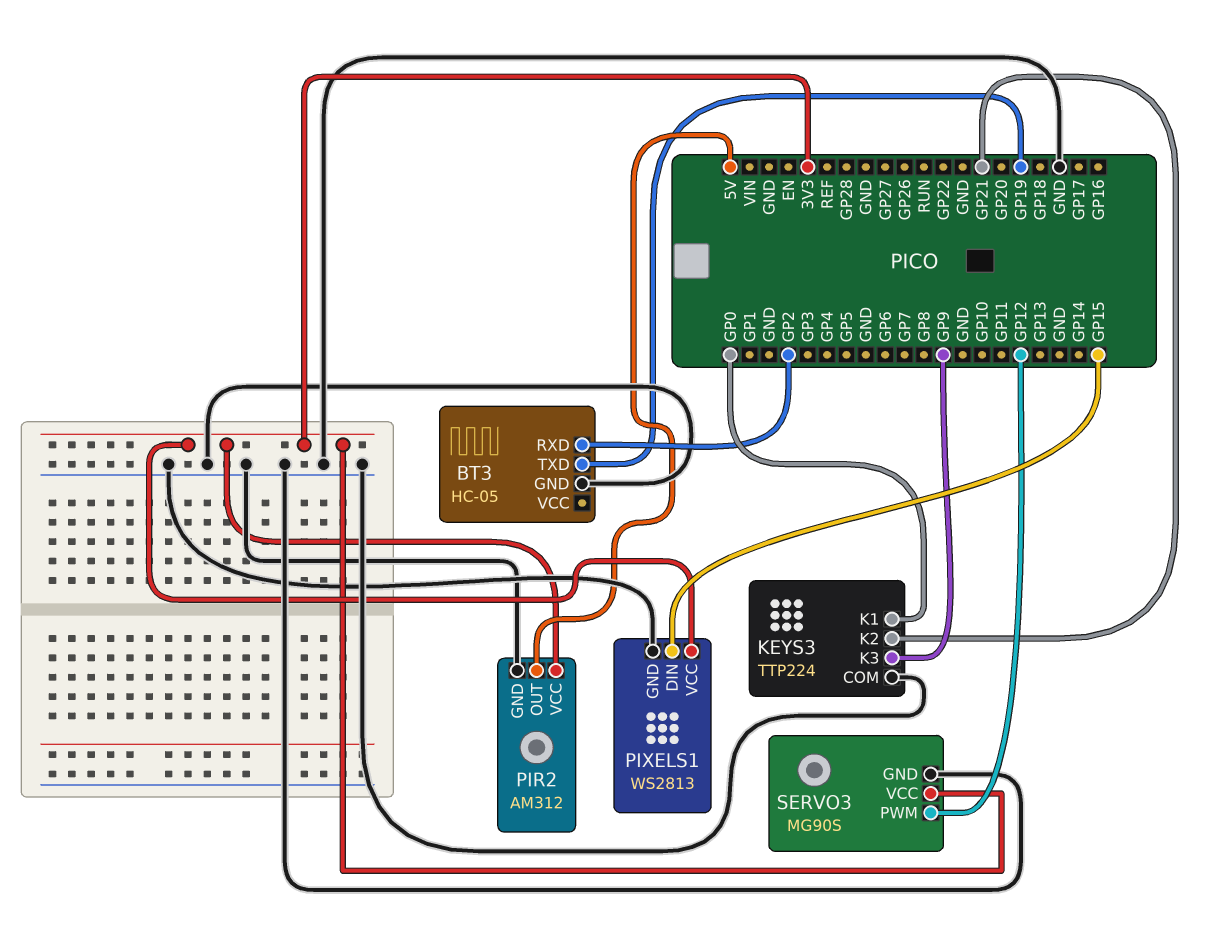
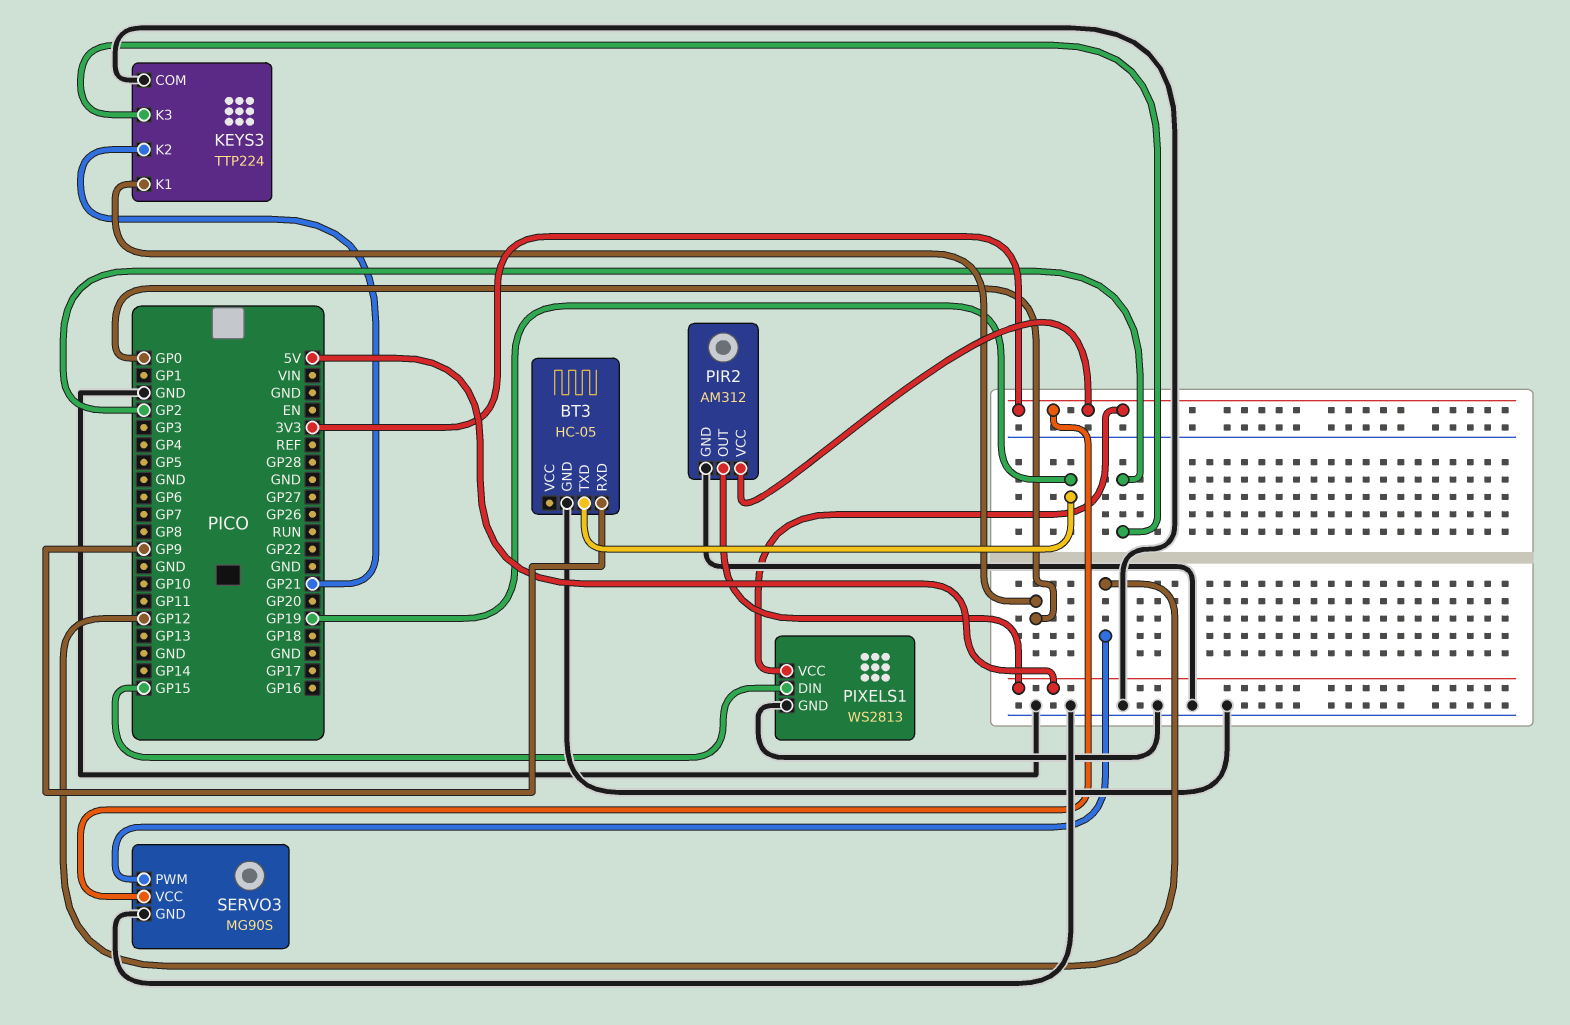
BT3 pin RXD: GP2 -> GP9
KEYS3 pin K3: GP9 -> GP2

